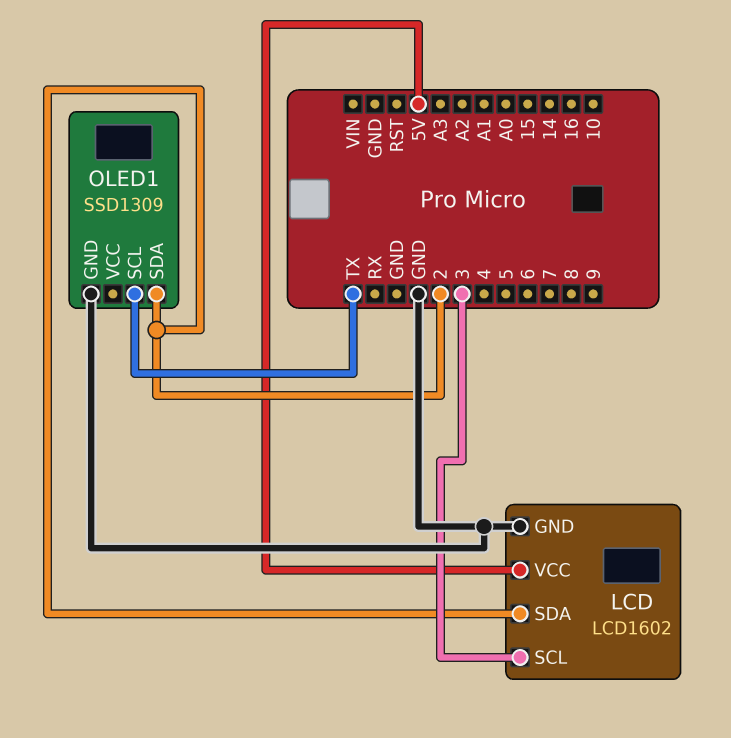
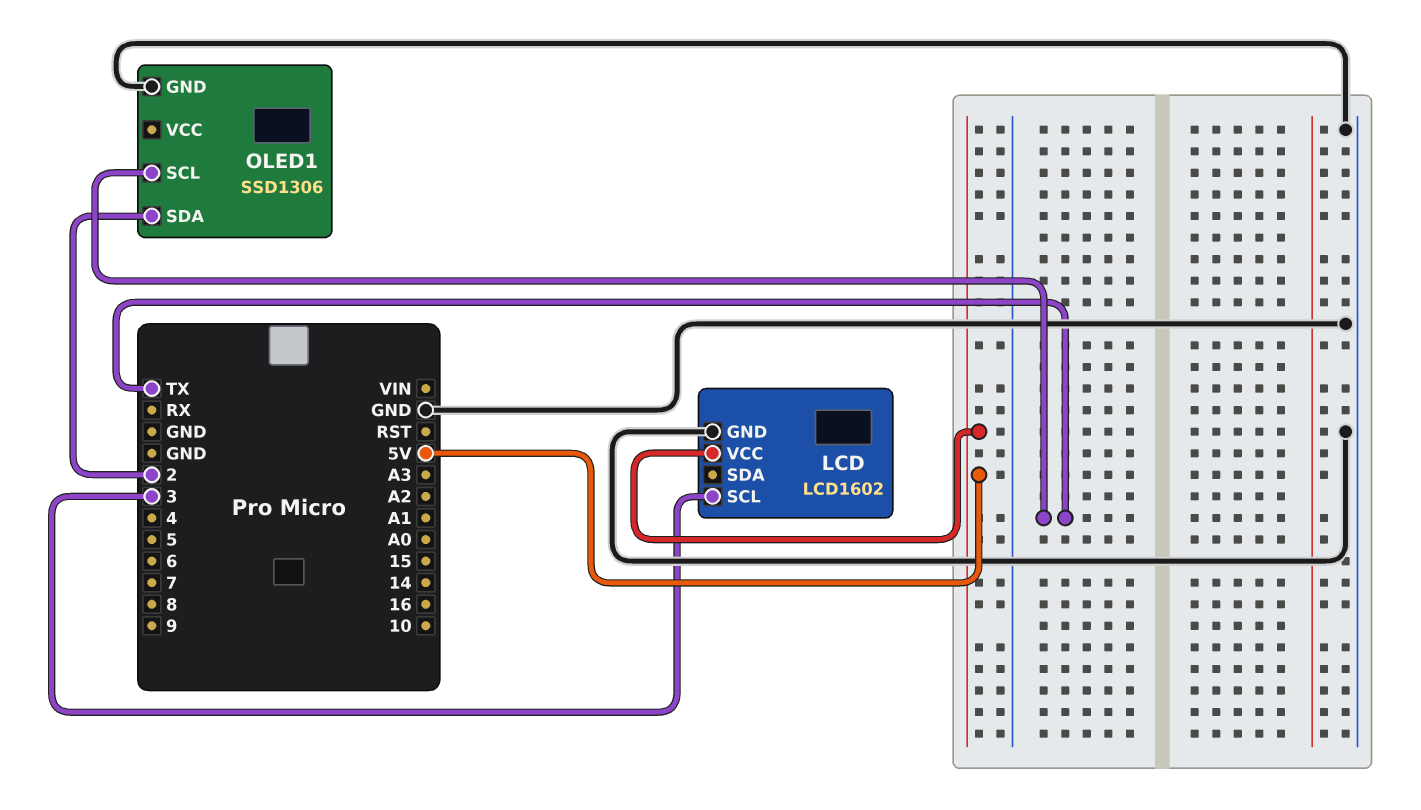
LCD pin SDA: 2 -> none
OLED1: SSD1309 -> SSD1306

